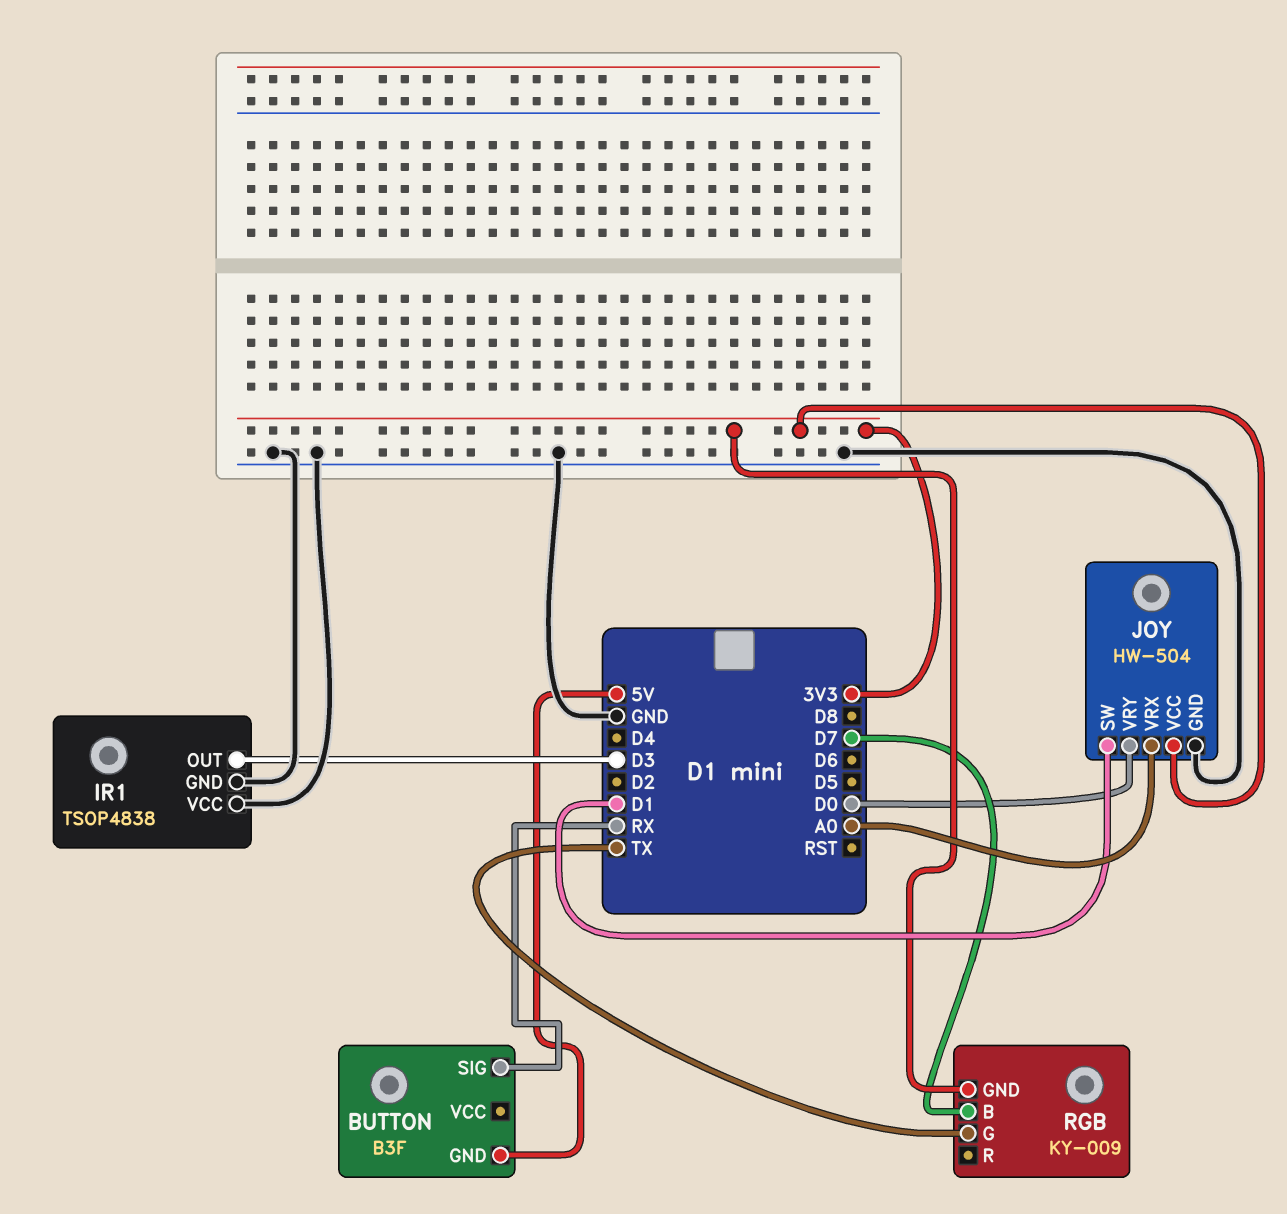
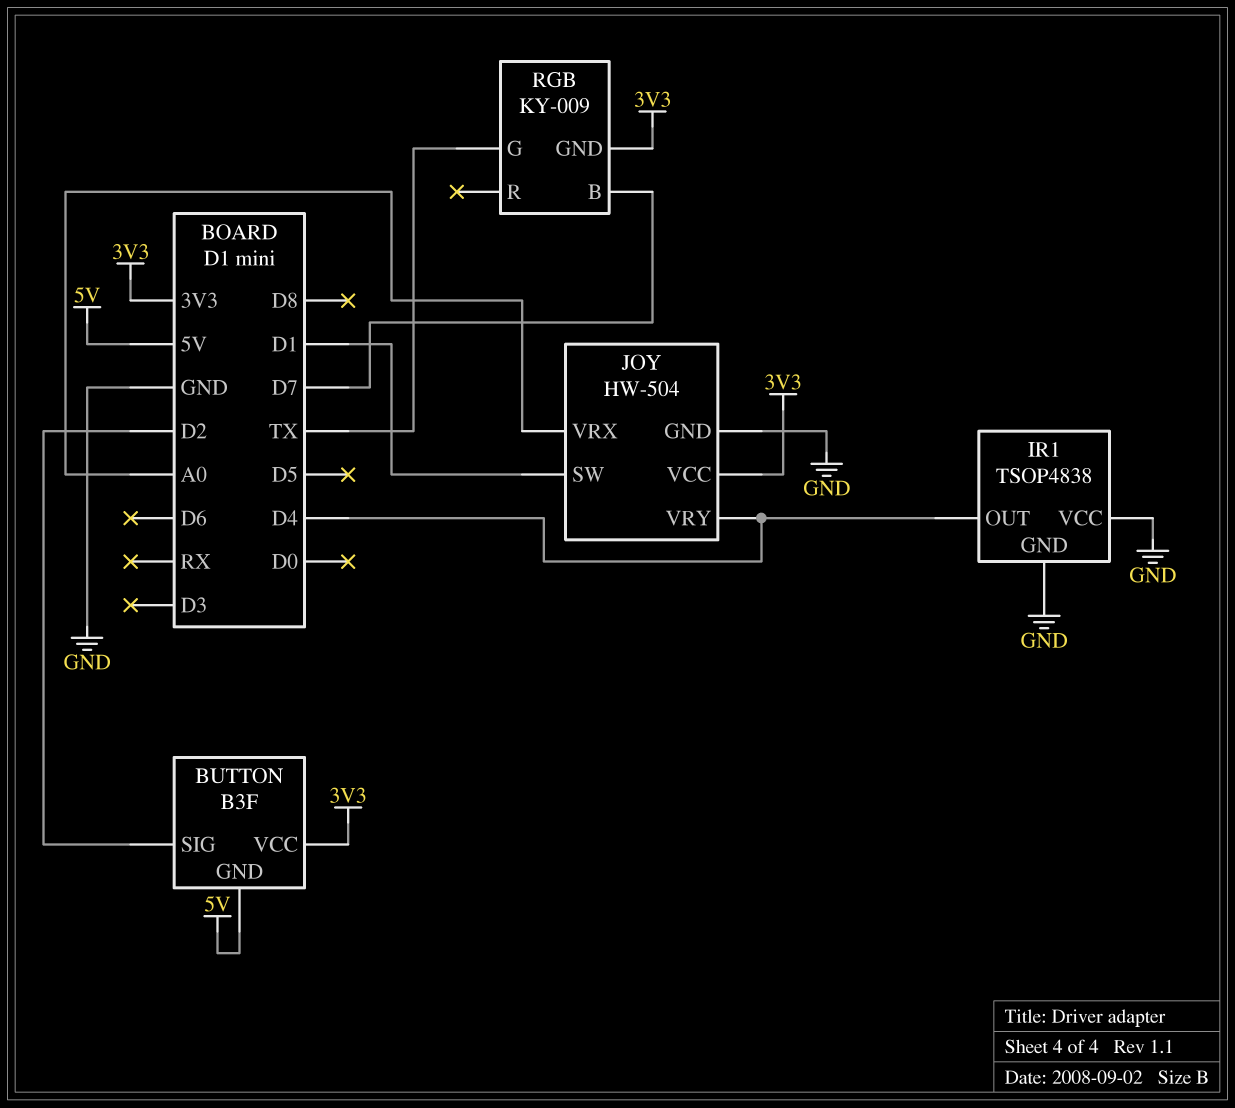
BUTTON pin SIG: RX -> D2
BUTTON pin VCC: none -> 3V3
IR1 pin OUT: D3 -> D4
JOY pin VRY: D0 -> D4

